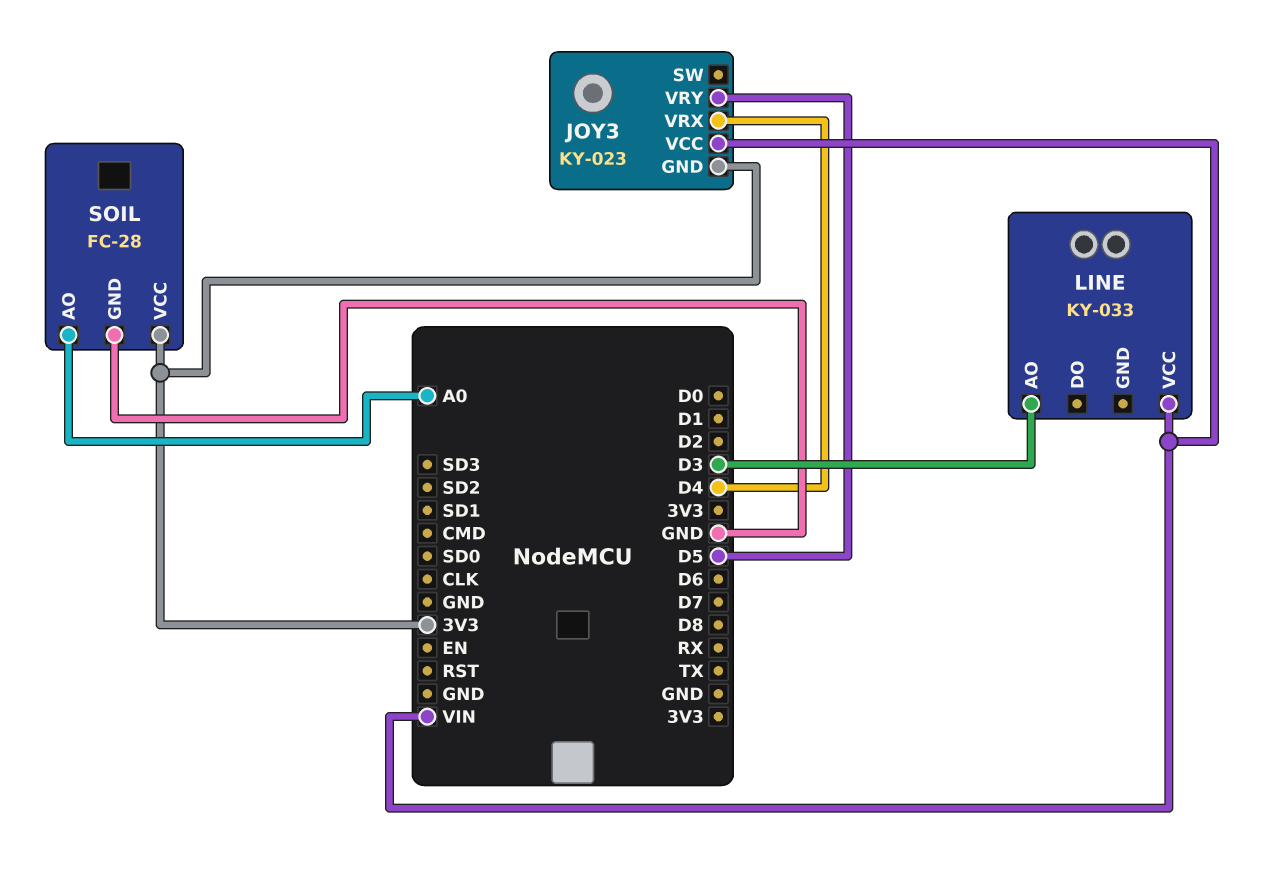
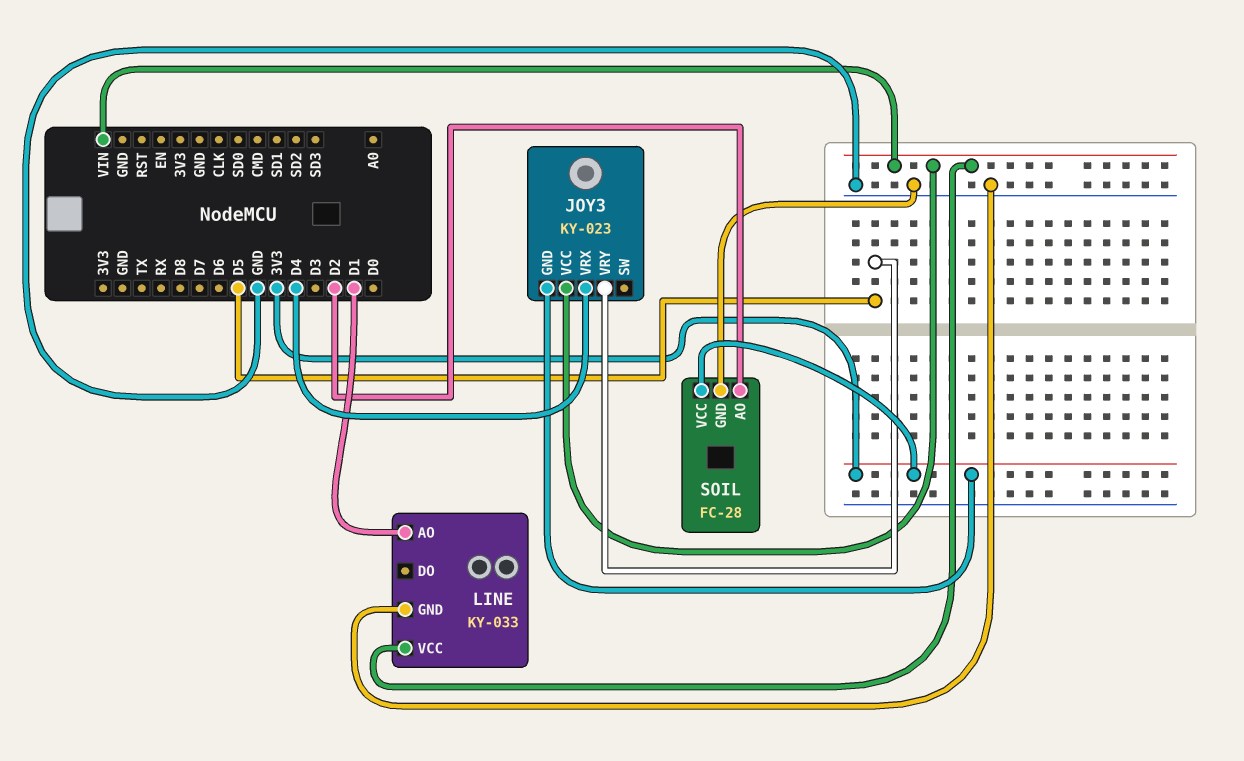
LINE pin AO: D3 -> D1
LINE pin GND: none -> GND
SOIL pin AO: A0 -> D2

